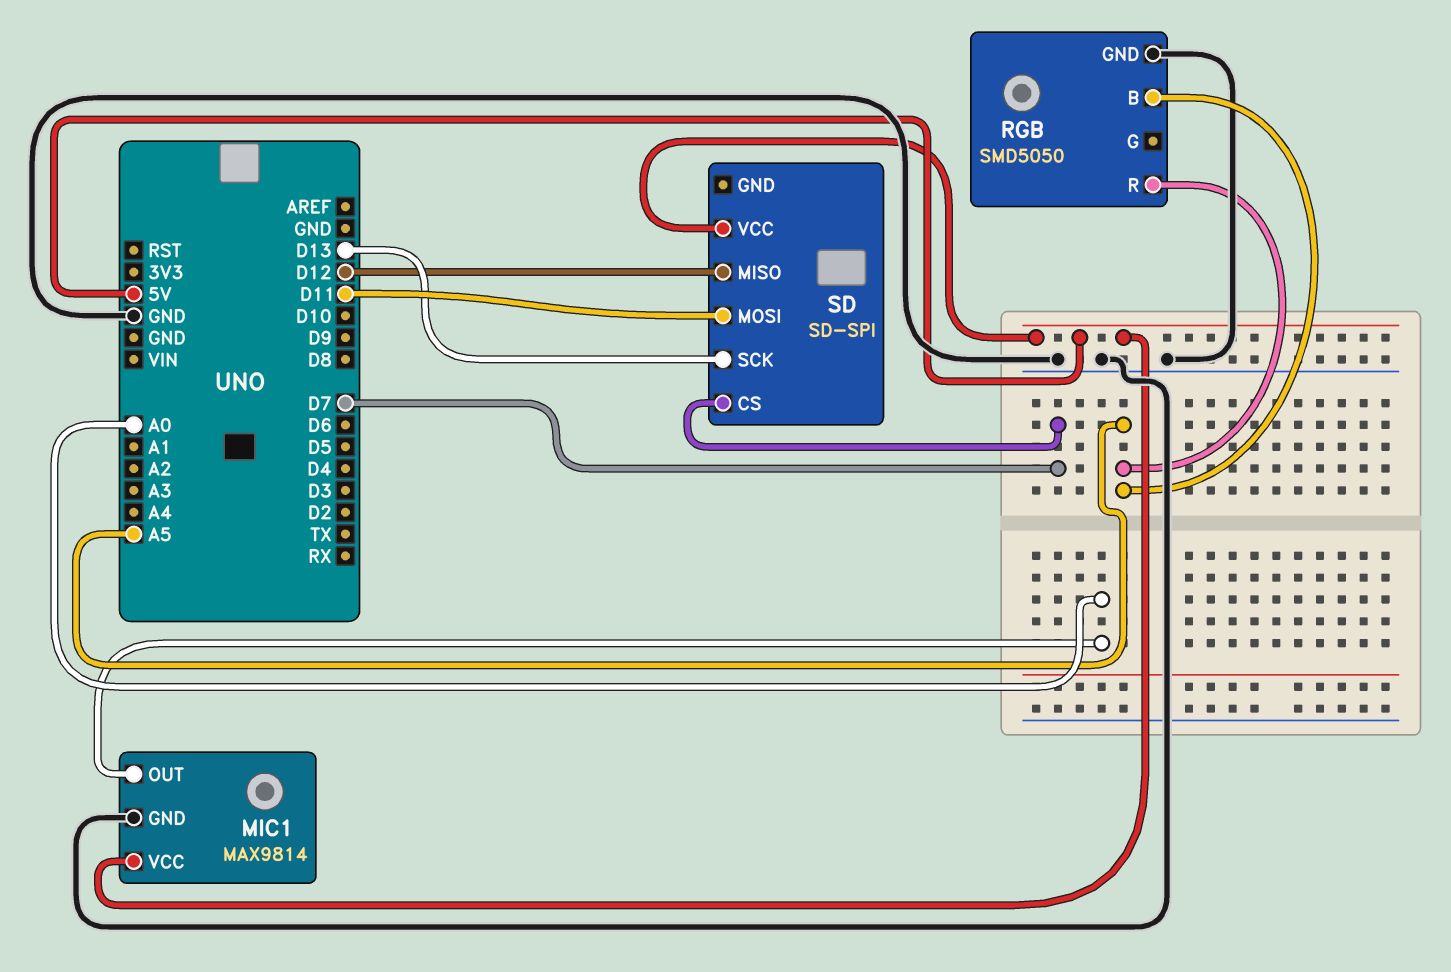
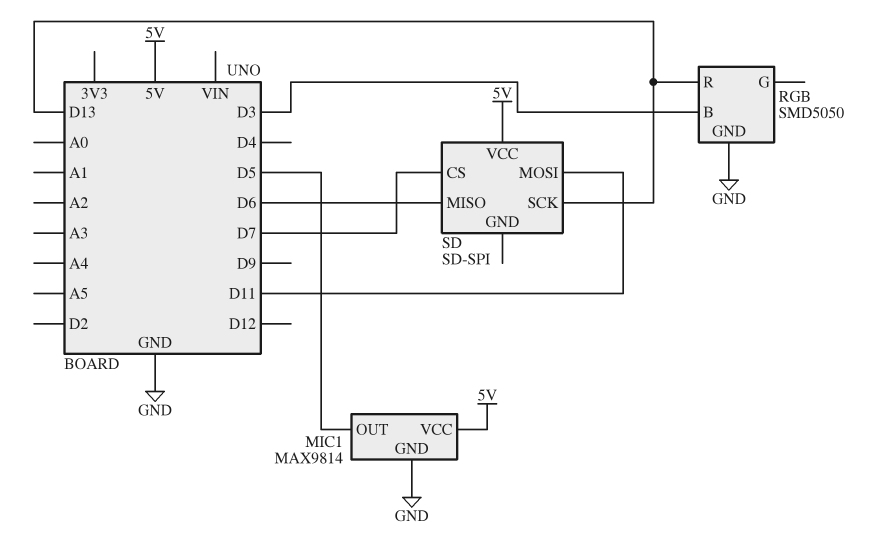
MIC1 pin OUT: A0 -> D5
RGB pin B: A5 -> D3
RGB pin R: A5 -> D13
SD pin MISO: D12 -> D6

